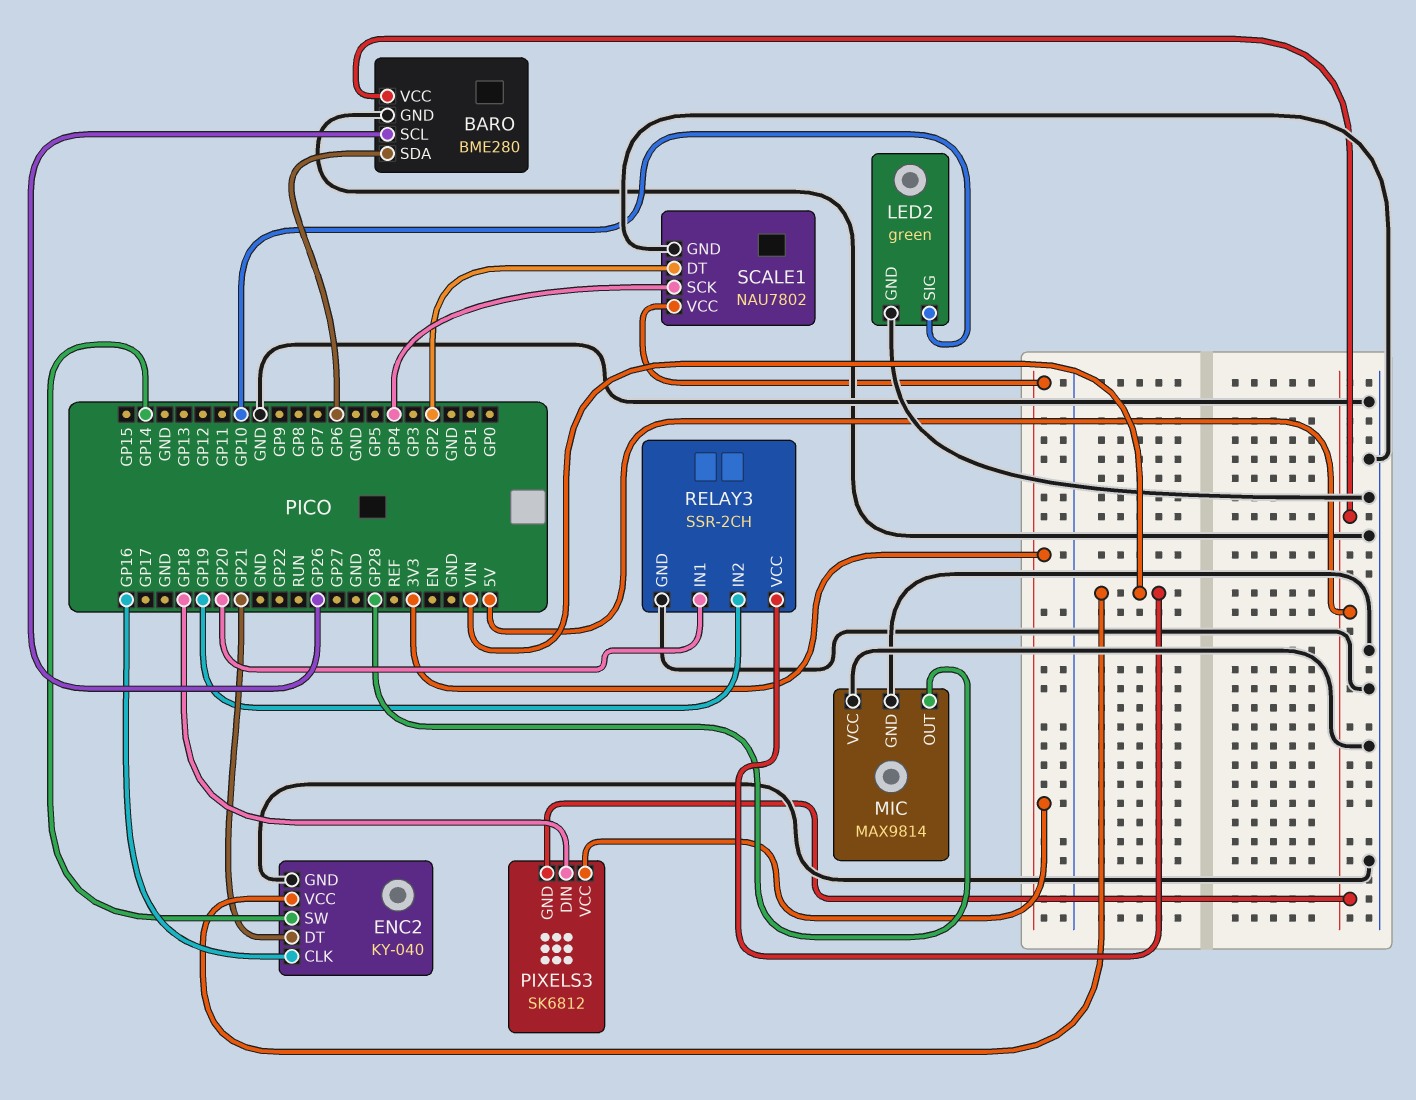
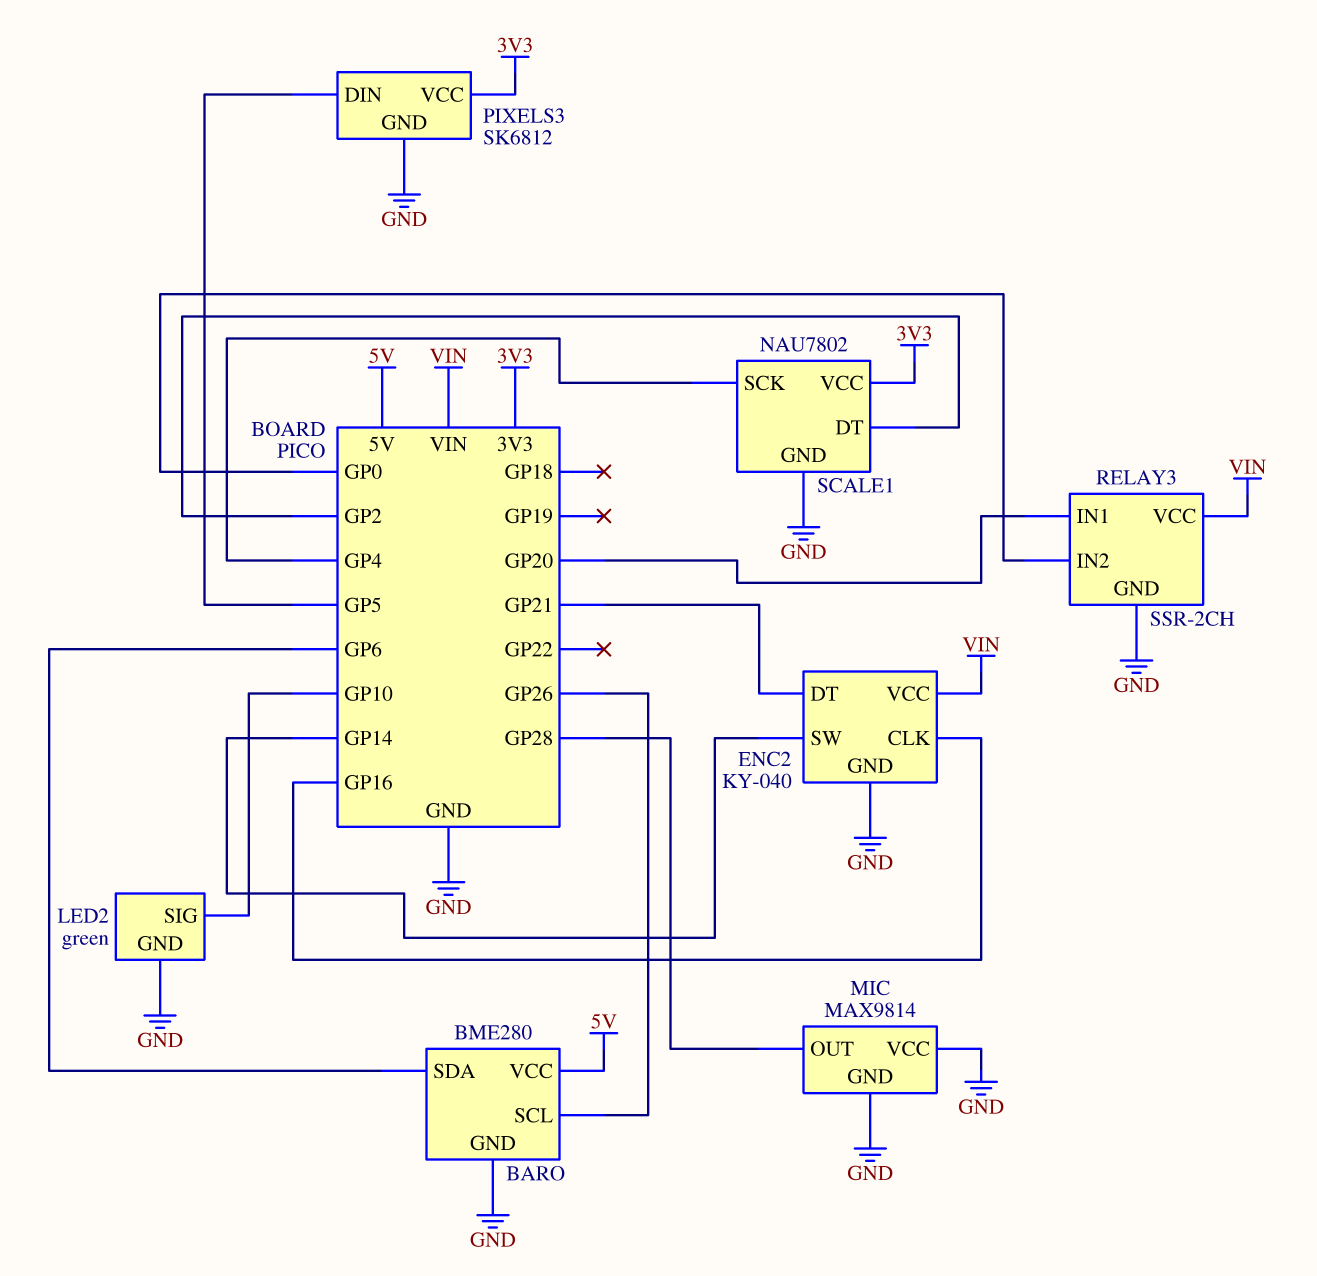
PIXELS3 pin DIN: GP18 -> GP5
PIXELS3 pin GND: 5V -> GND
RELAY3 pin IN2: GP19 -> GP0

